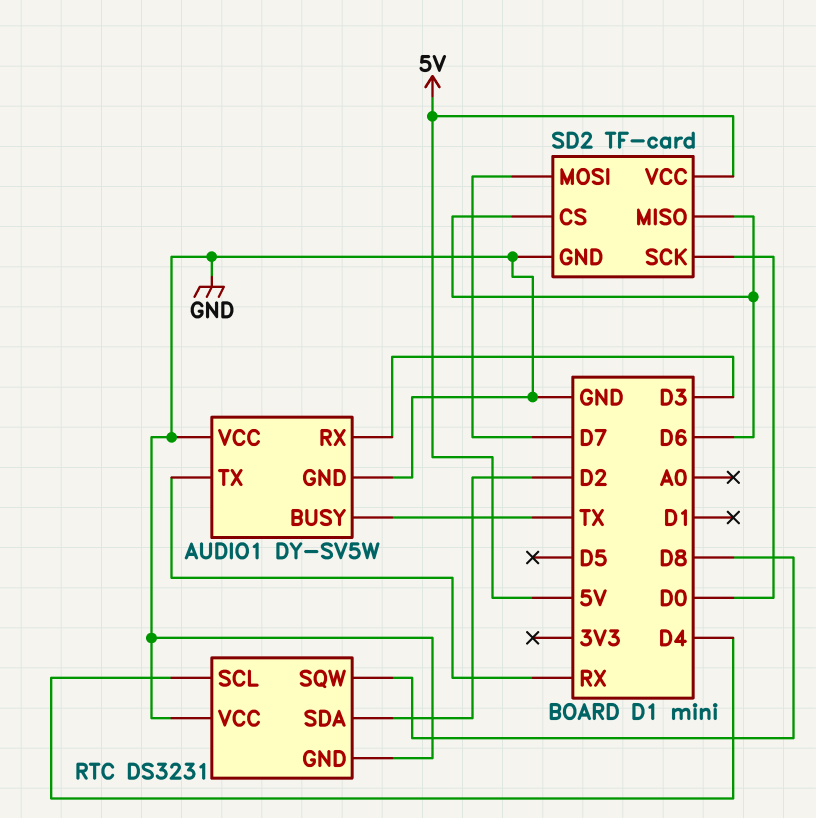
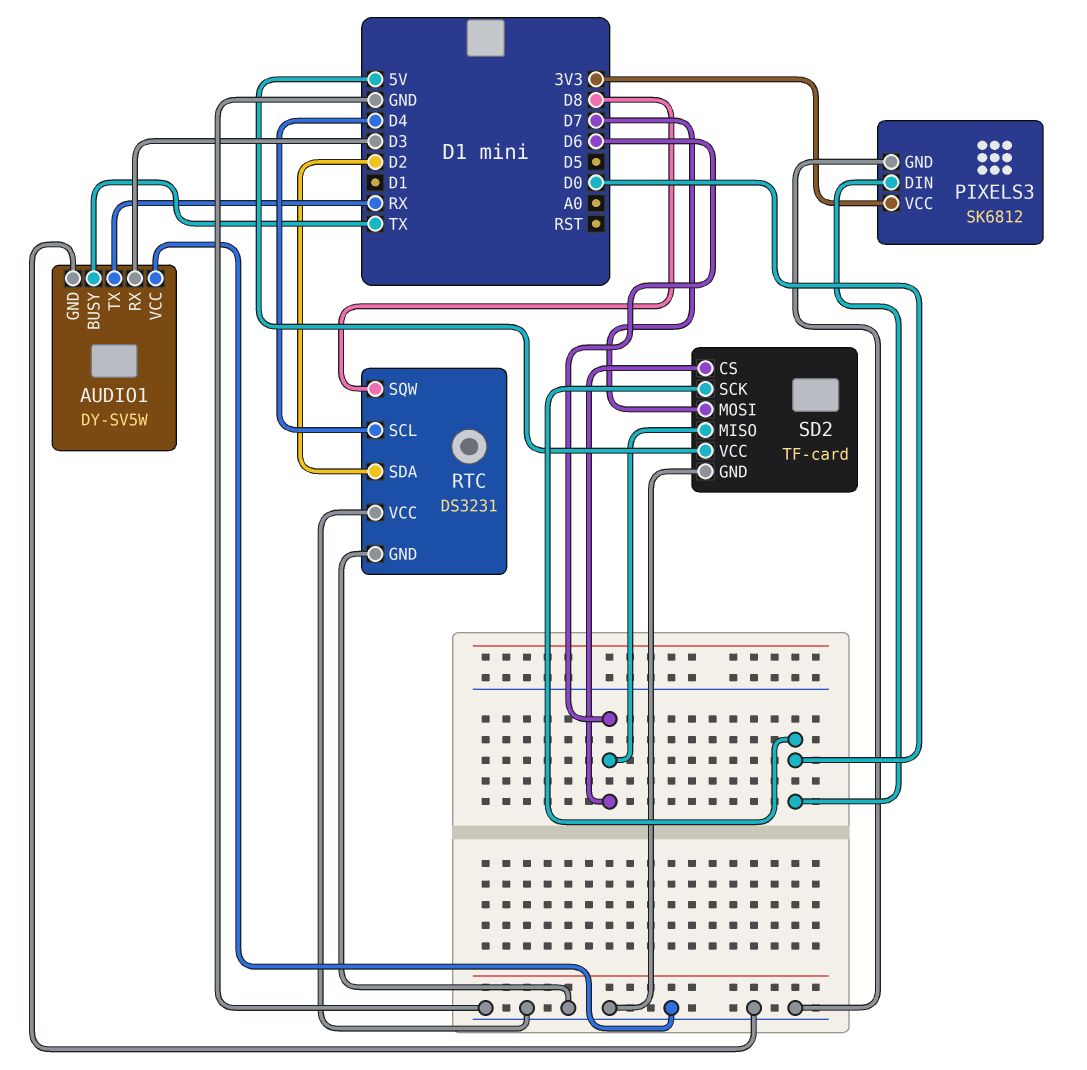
PIXELS3: none -> SK6812
PIXELS3 pin DIN: none -> D0
PIXELS3 pin GND: none -> GND
PIXELS3 pin VCC: none -> 3V3

